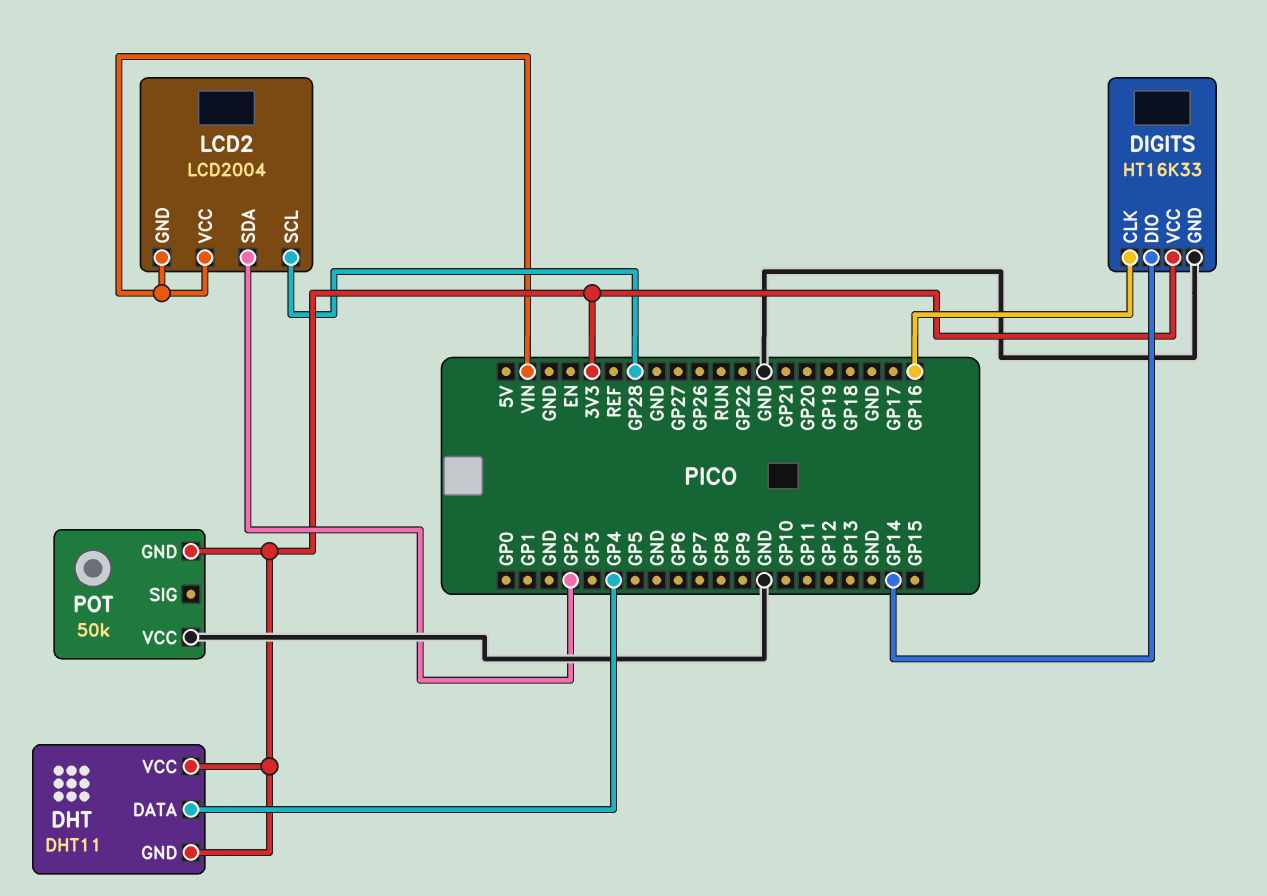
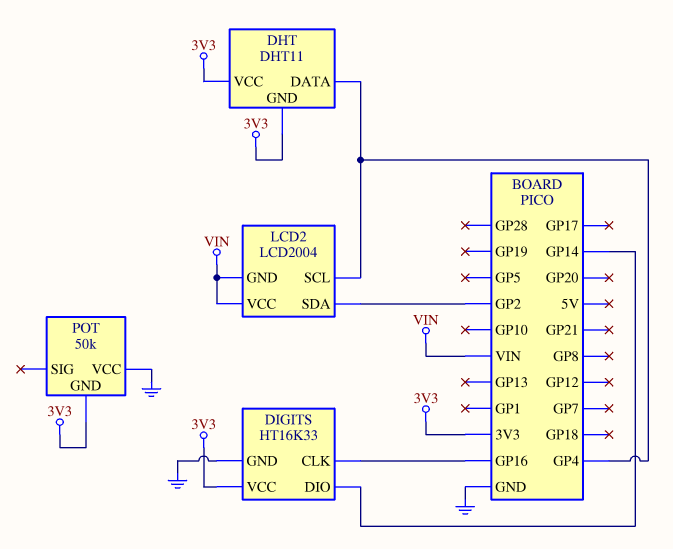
LCD2 pin SCL: GP28 -> GP4

